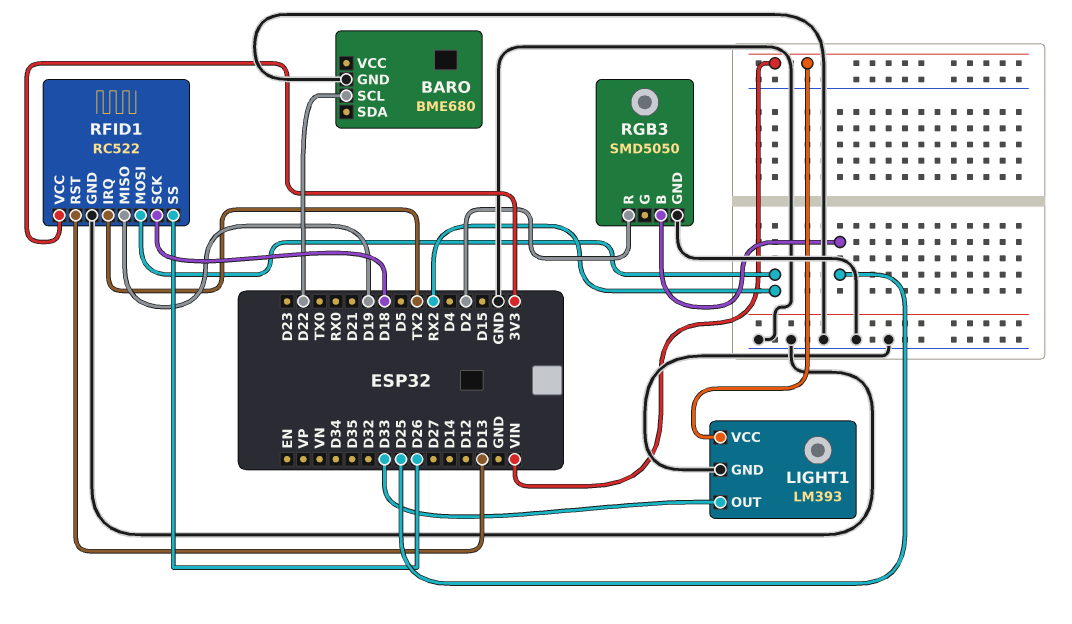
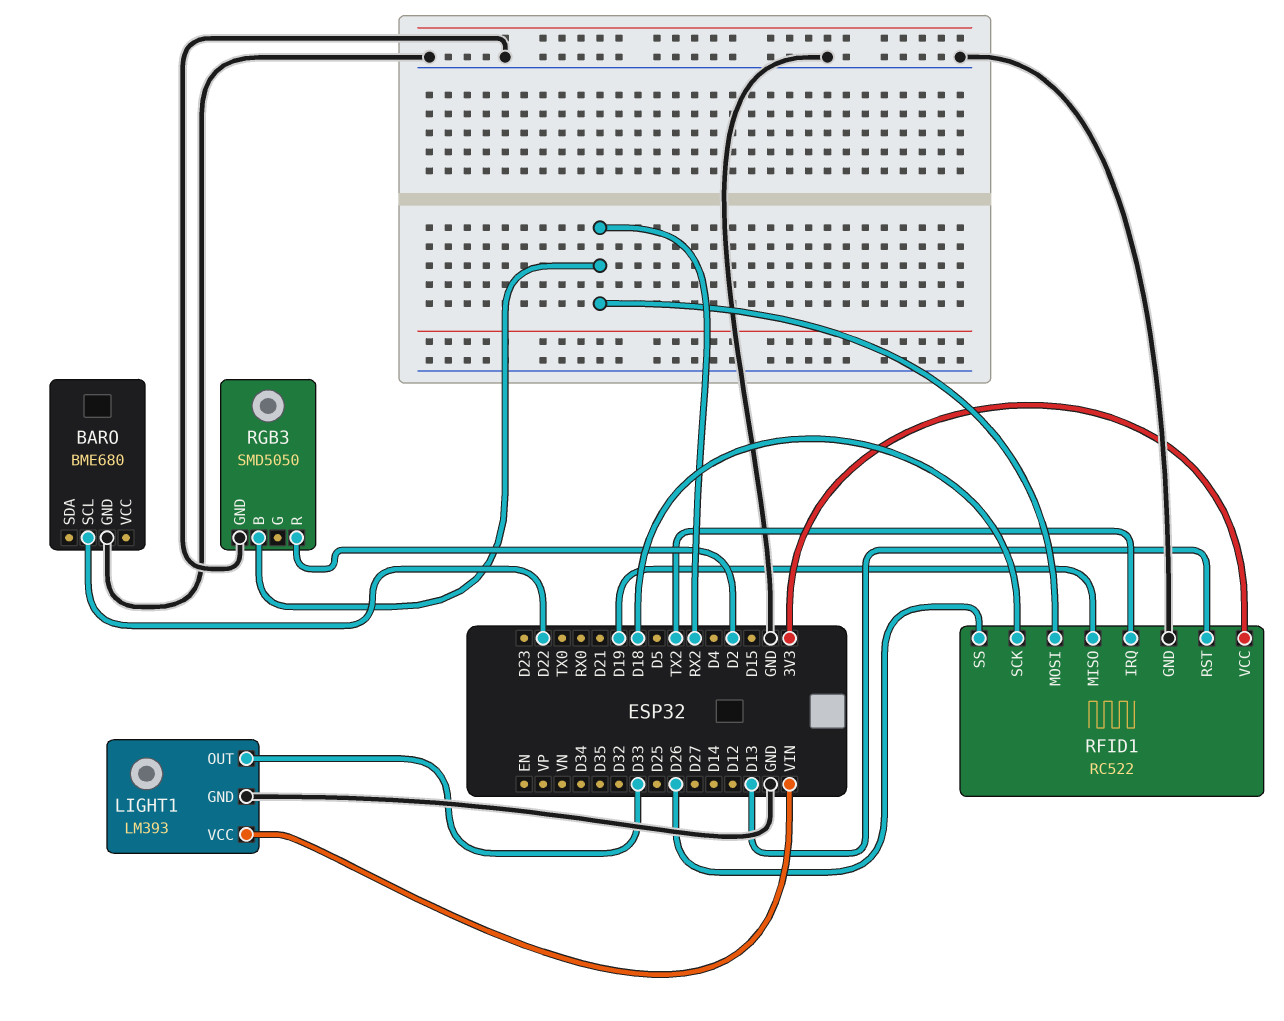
RGB3 pin B: D25 -> RX2

